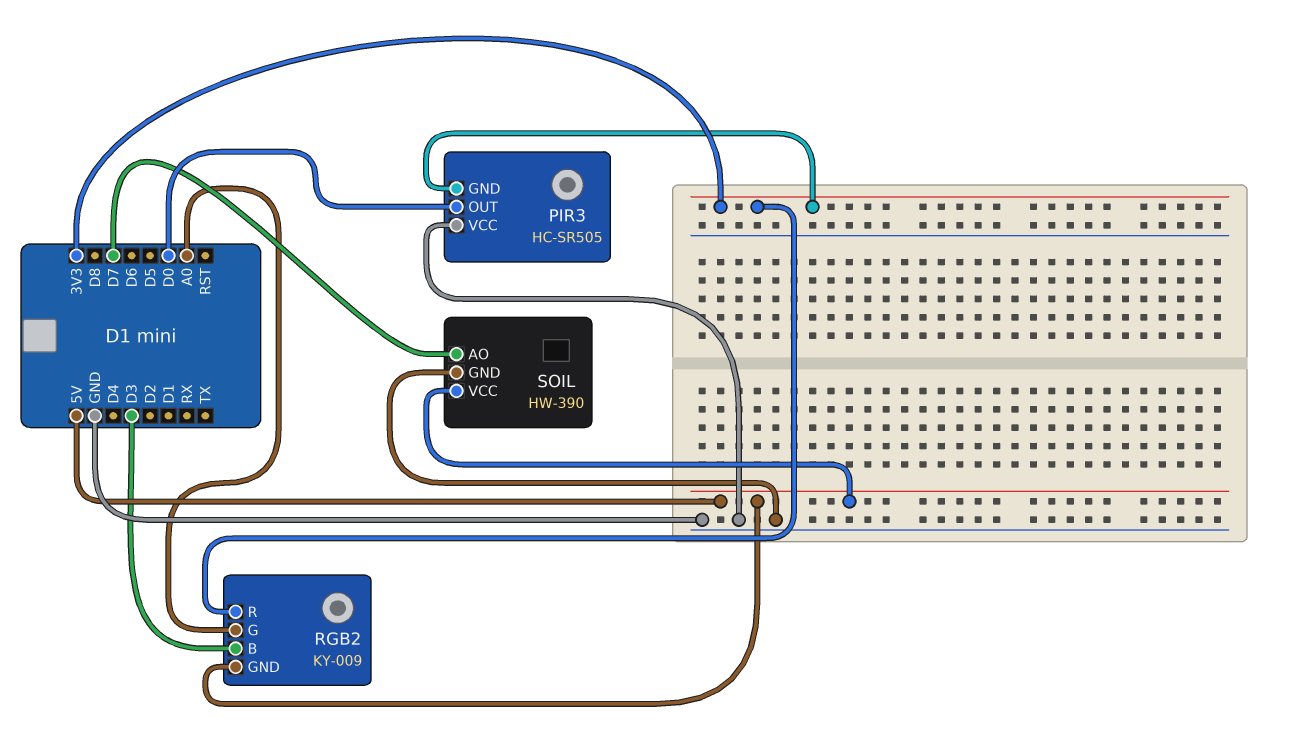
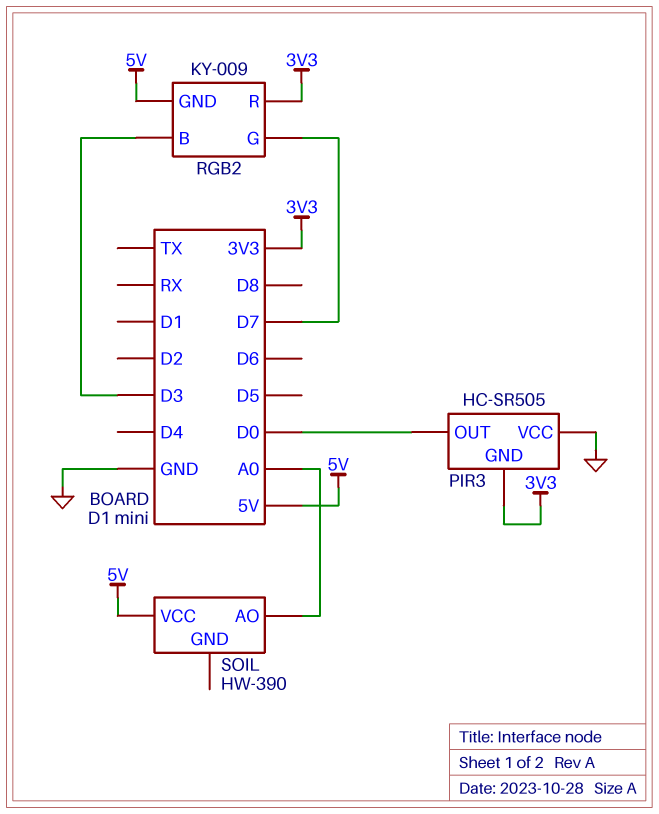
RGB2 pin G: A0 -> D7
SOIL pin AO: D7 -> A0
SOIL pin GND: GND -> none

